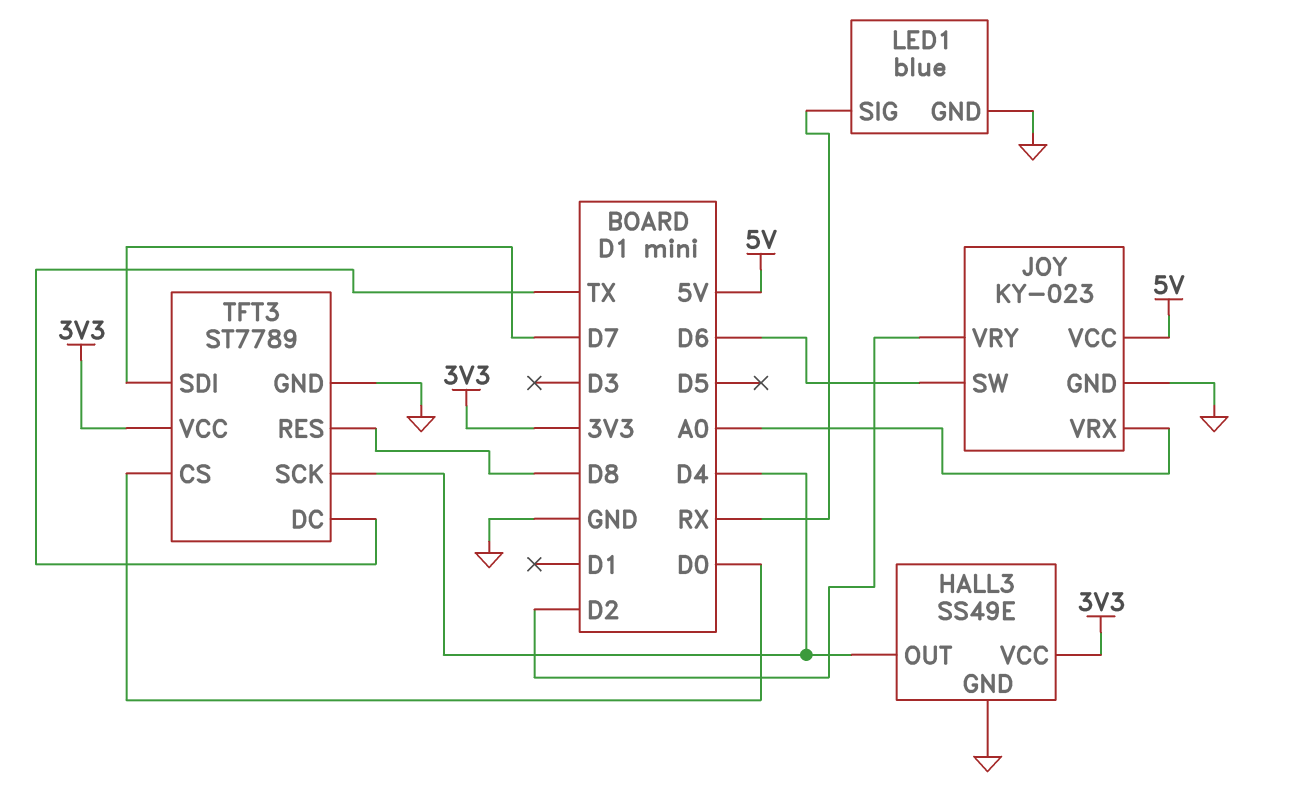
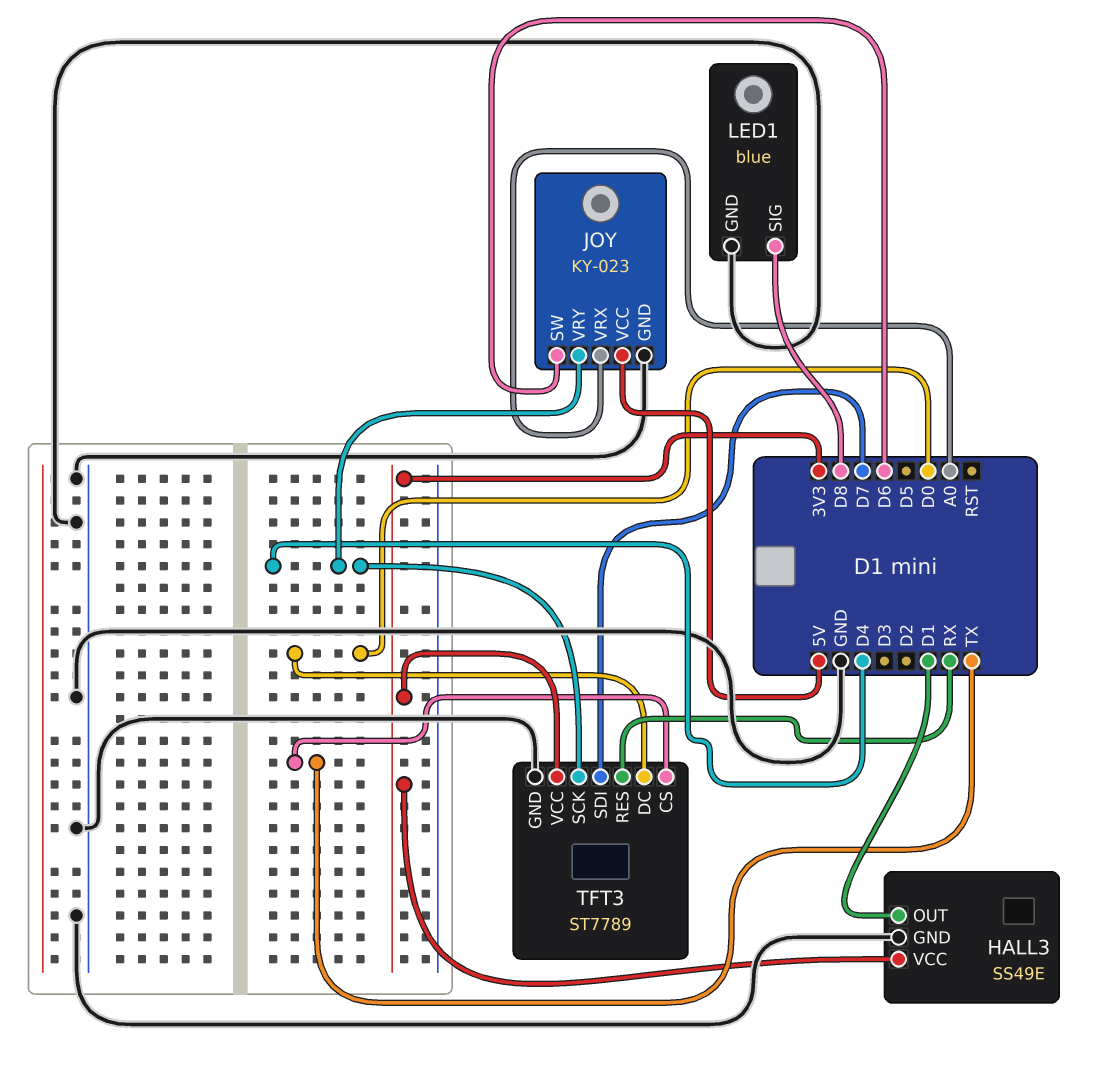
HALL3 pin OUT: D4 -> D1
JOY pin VRY: D2 -> D4
LED1 pin SIG: RX -> D8
TFT3 pin CS: D0 -> TX
TFT3 pin DC: TX -> D0
TFT3 pin RES: D8 -> RX

